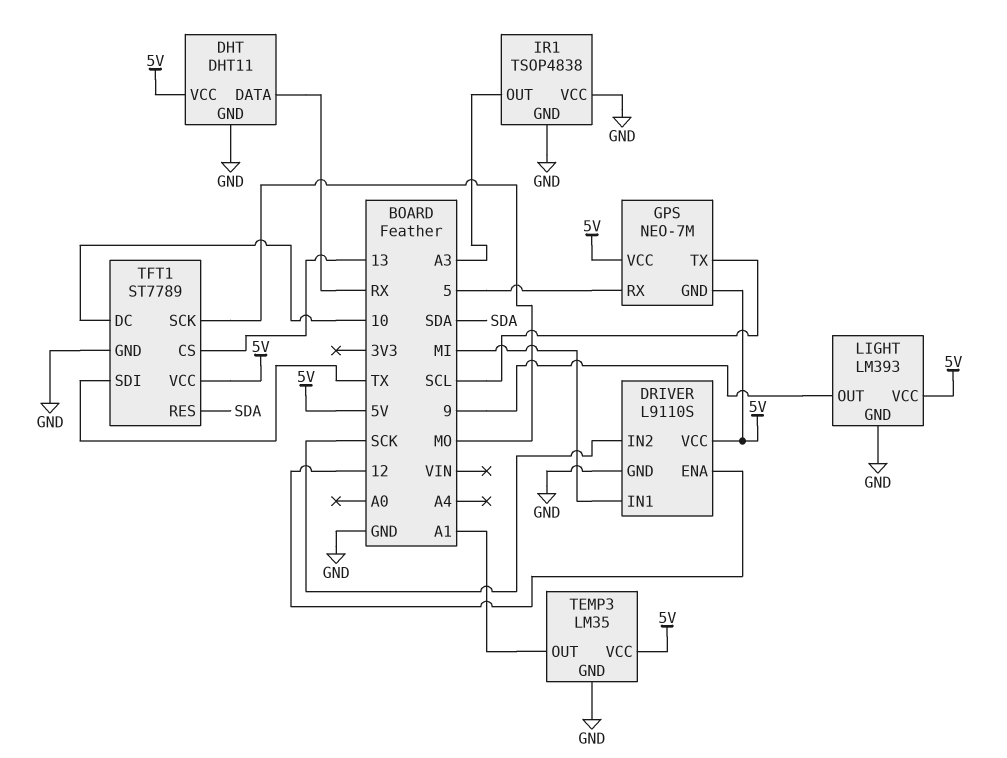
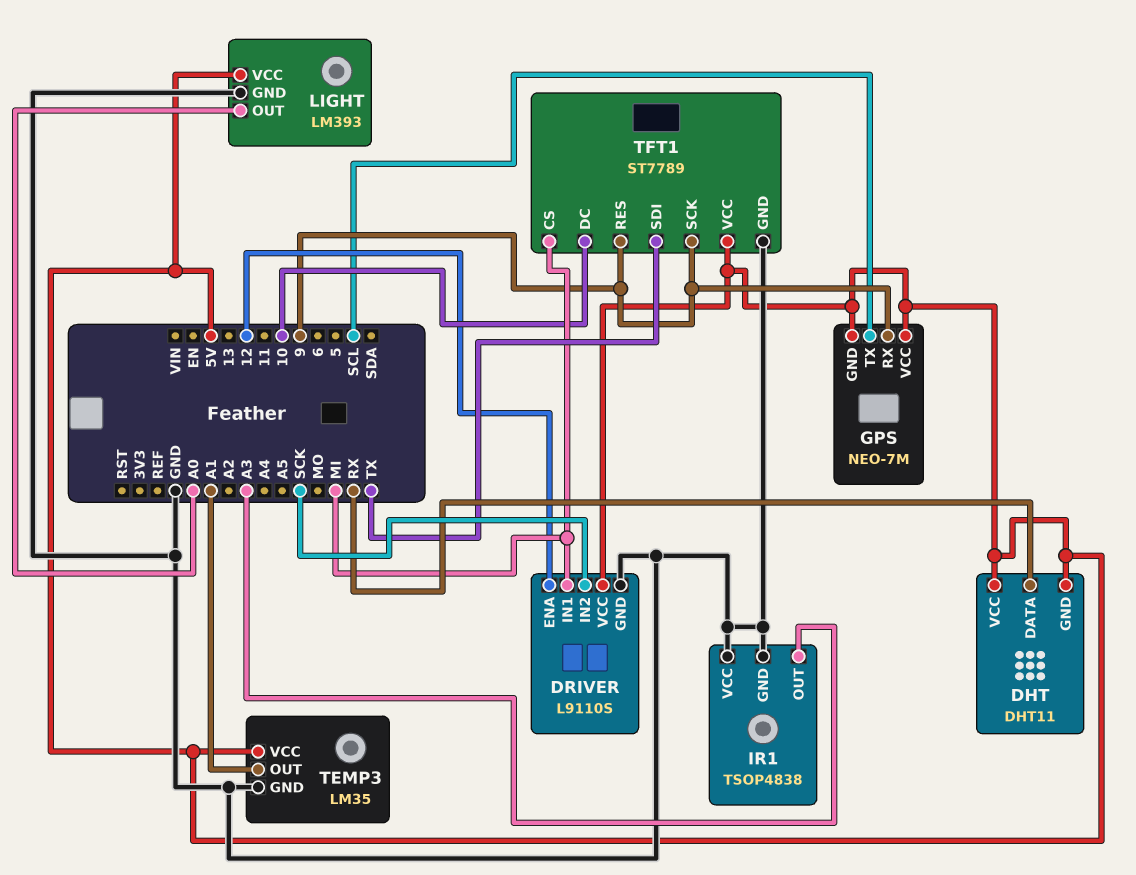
DHT pin GND: GND -> 5V
GPS pin RX: 5 -> 9
LIGHT pin OUT: 9 -> A0
TFT1 pin CS: 13 -> MI
TFT1 pin RES: SDA -> 9
TFT1 pin SCK: MO -> 9

